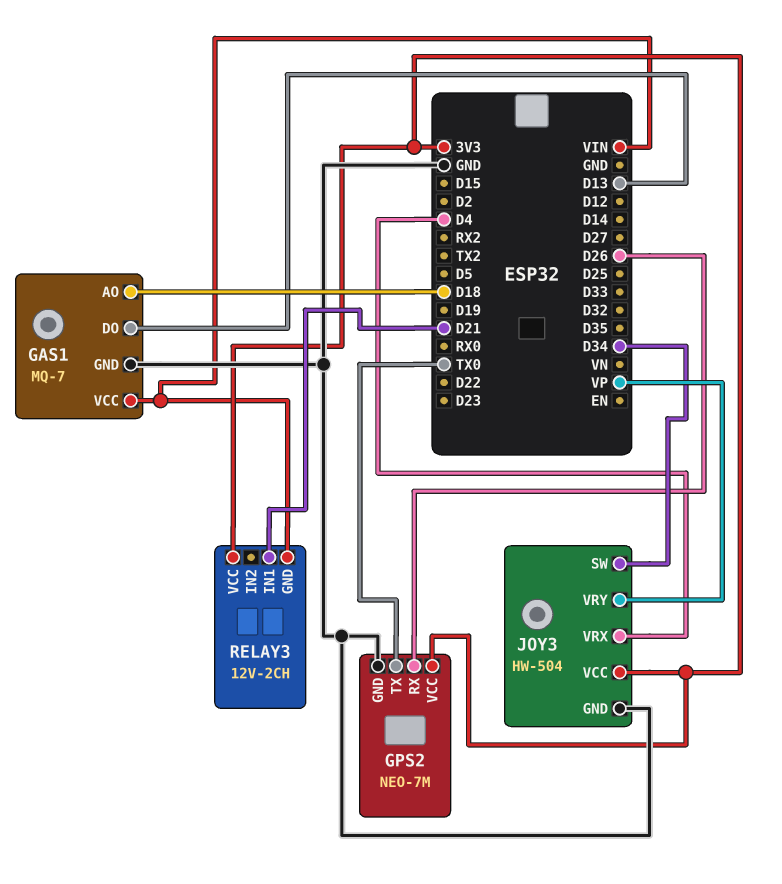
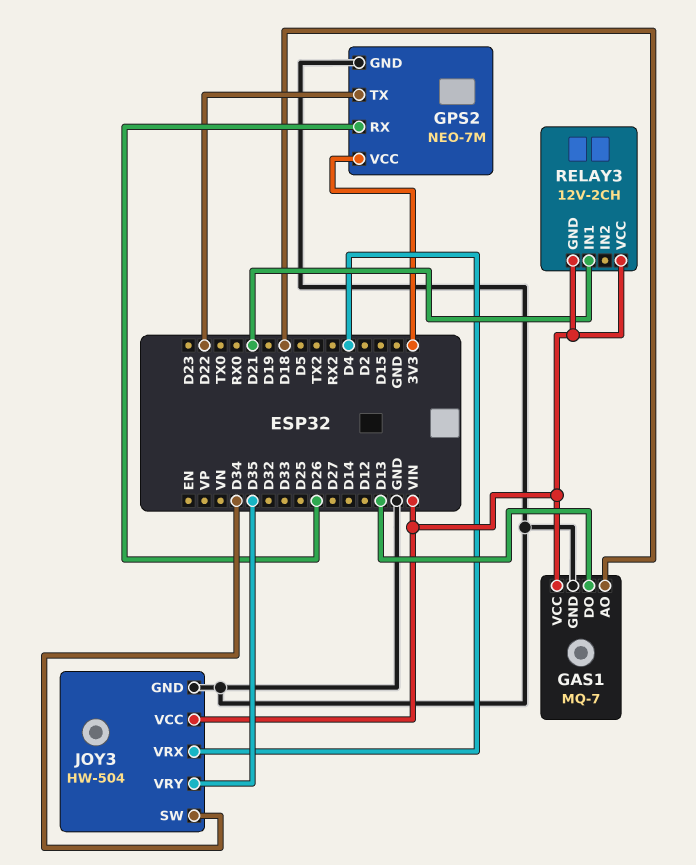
GPS2 pin TX: TX0 -> D22
JOY3 pin VCC: 3V3 -> VIN
JOY3 pin VRY: VP -> D35
RELAY3 pin VCC: 3V3 -> VIN

